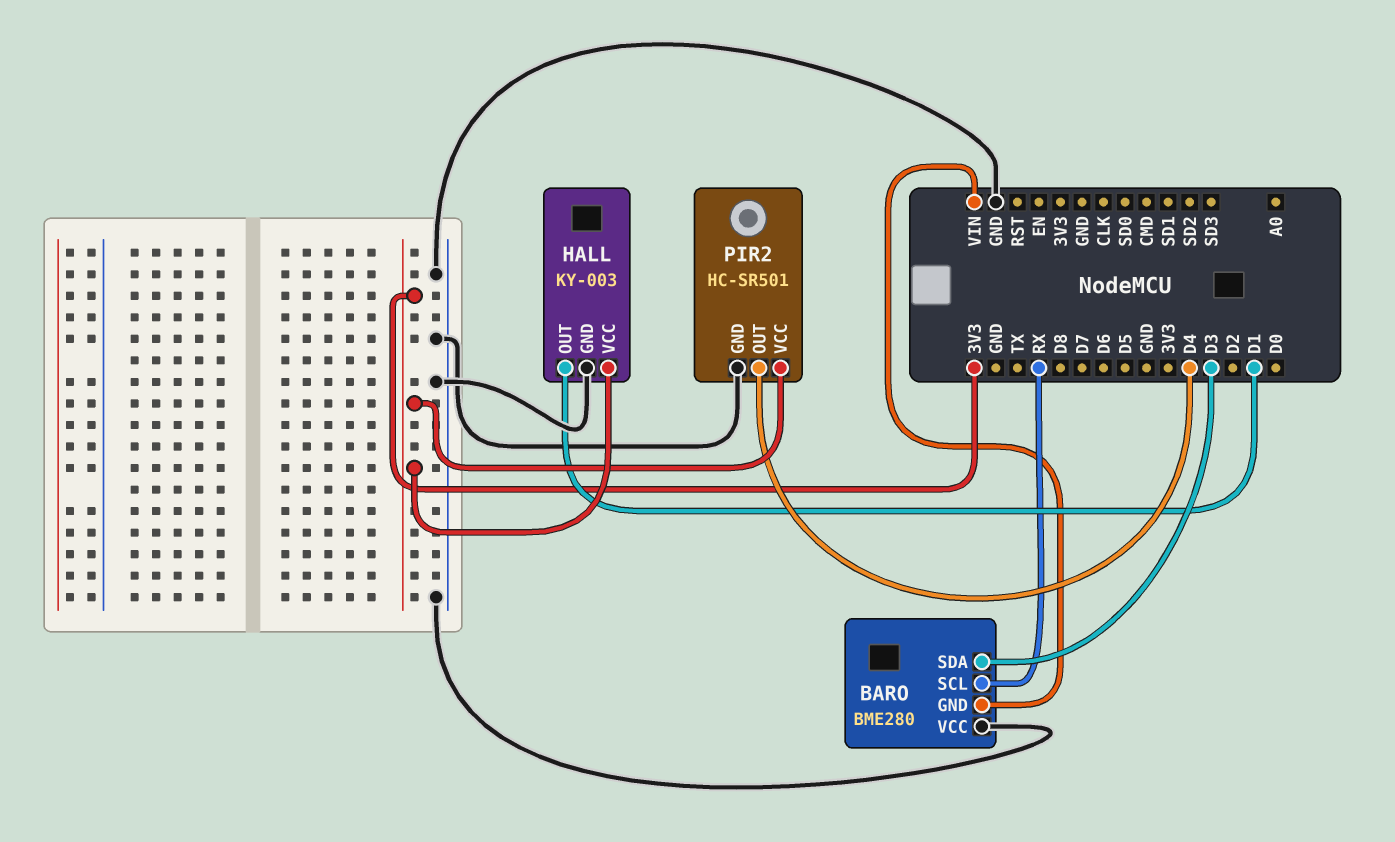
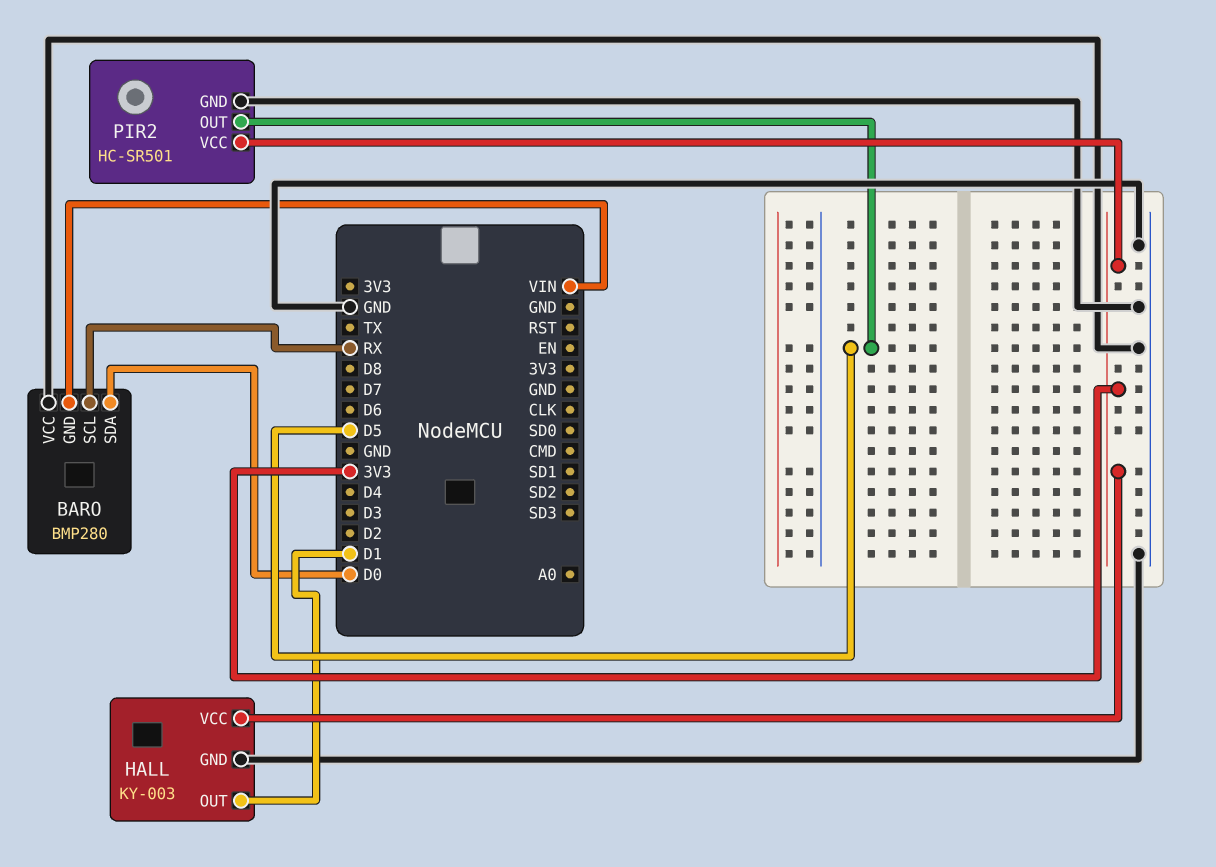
BARO: BME280 -> BMP280
BARO pin SDA: D3 -> D0
PIR2 pin OUT: D4 -> D5

